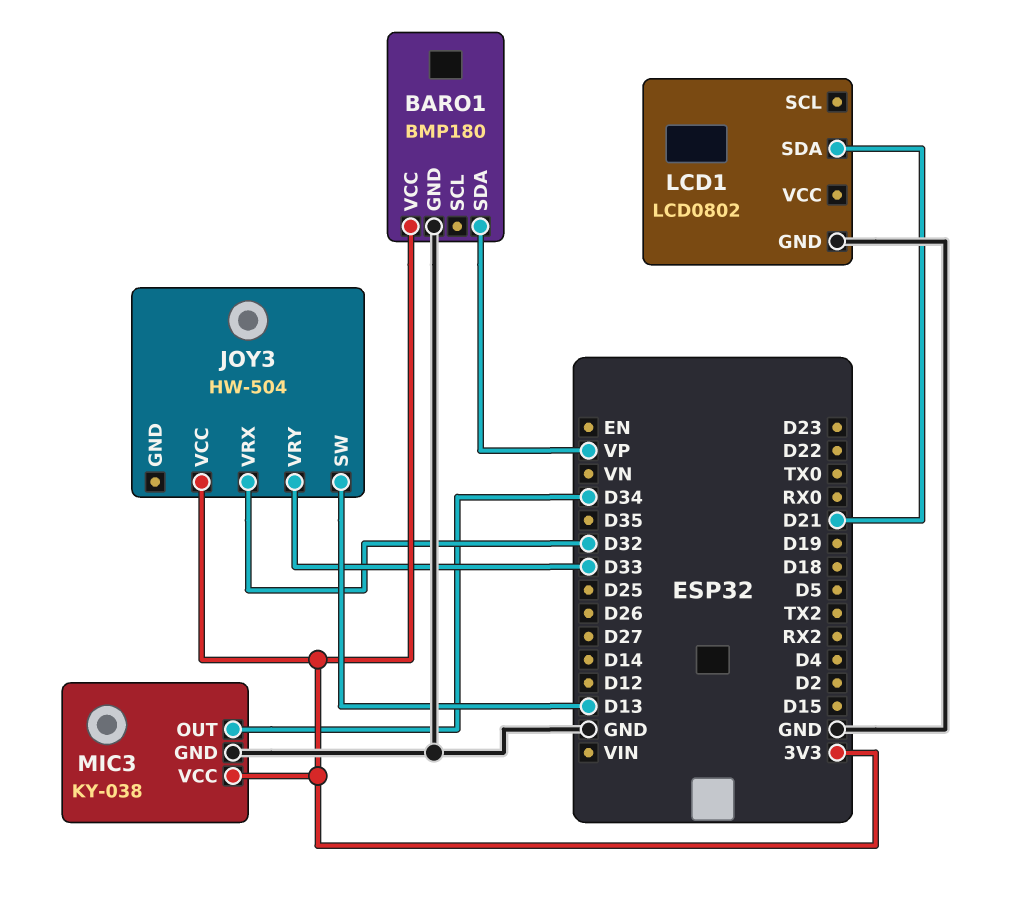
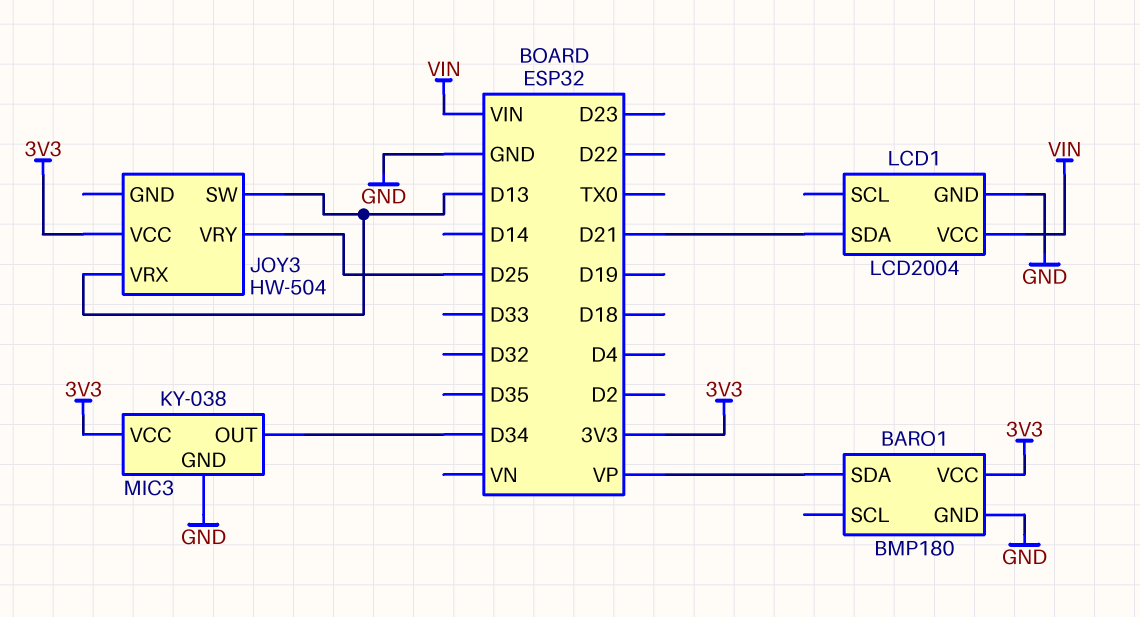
JOY3 pin VRX: D32 -> D13
JOY3 pin VRY: D33 -> D25
LCD1: LCD0802 -> LCD2004
LCD1 pin VCC: none -> VIN

